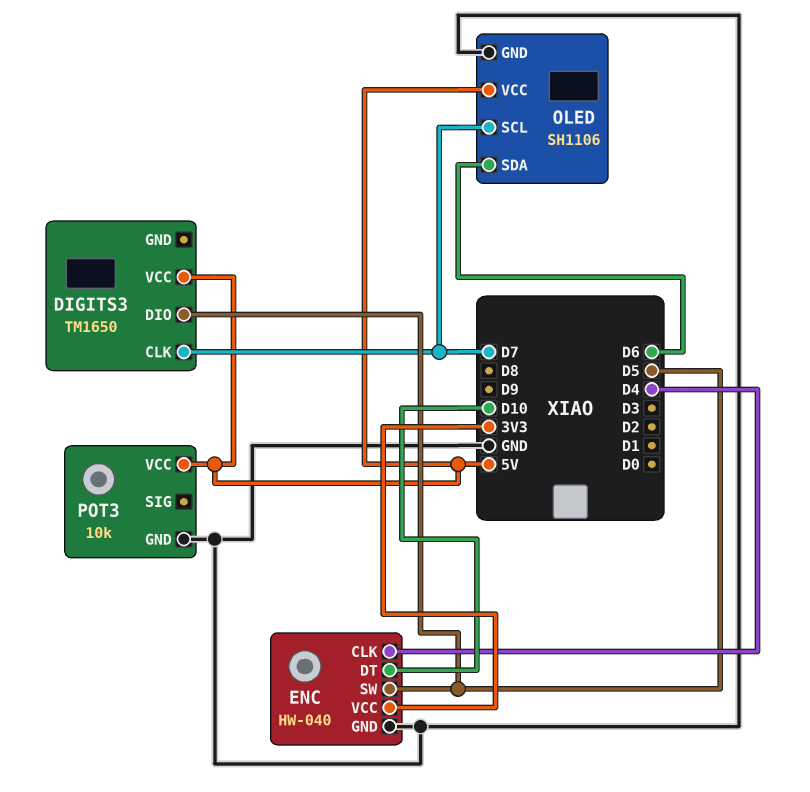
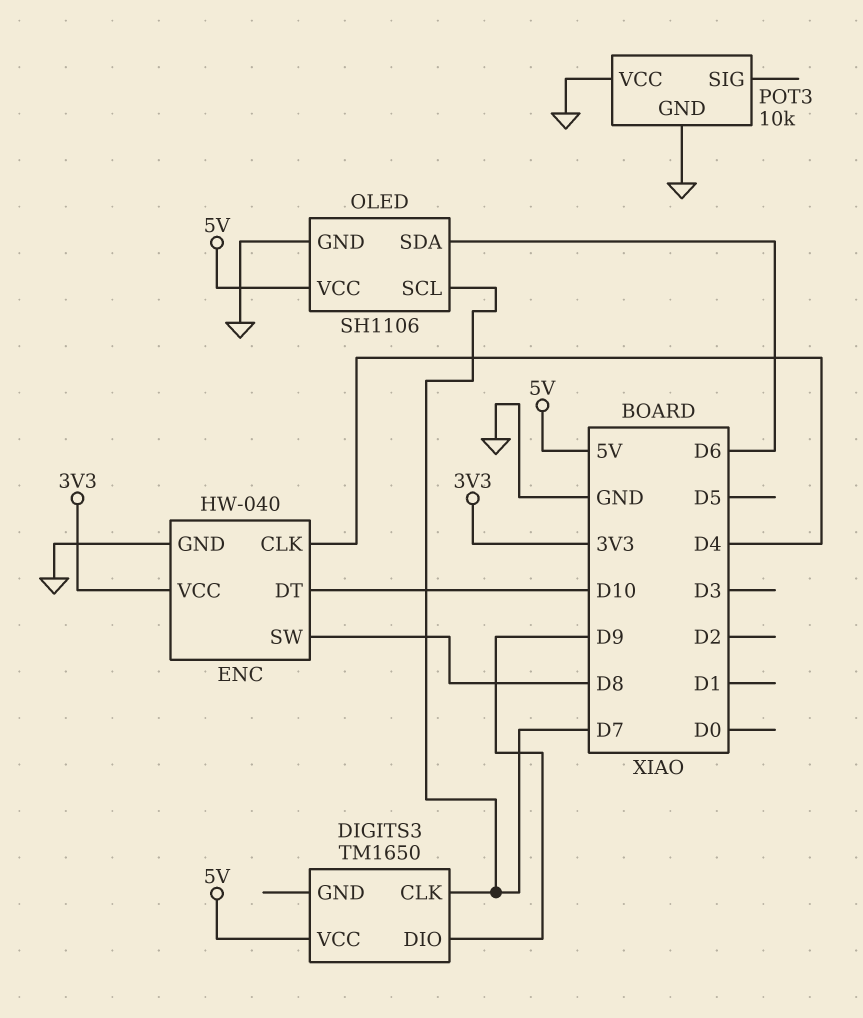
DIGITS3 pin DIO: D5 -> D9
ENC pin SW: D5 -> D8
POT3 pin VCC: 5V -> GND

